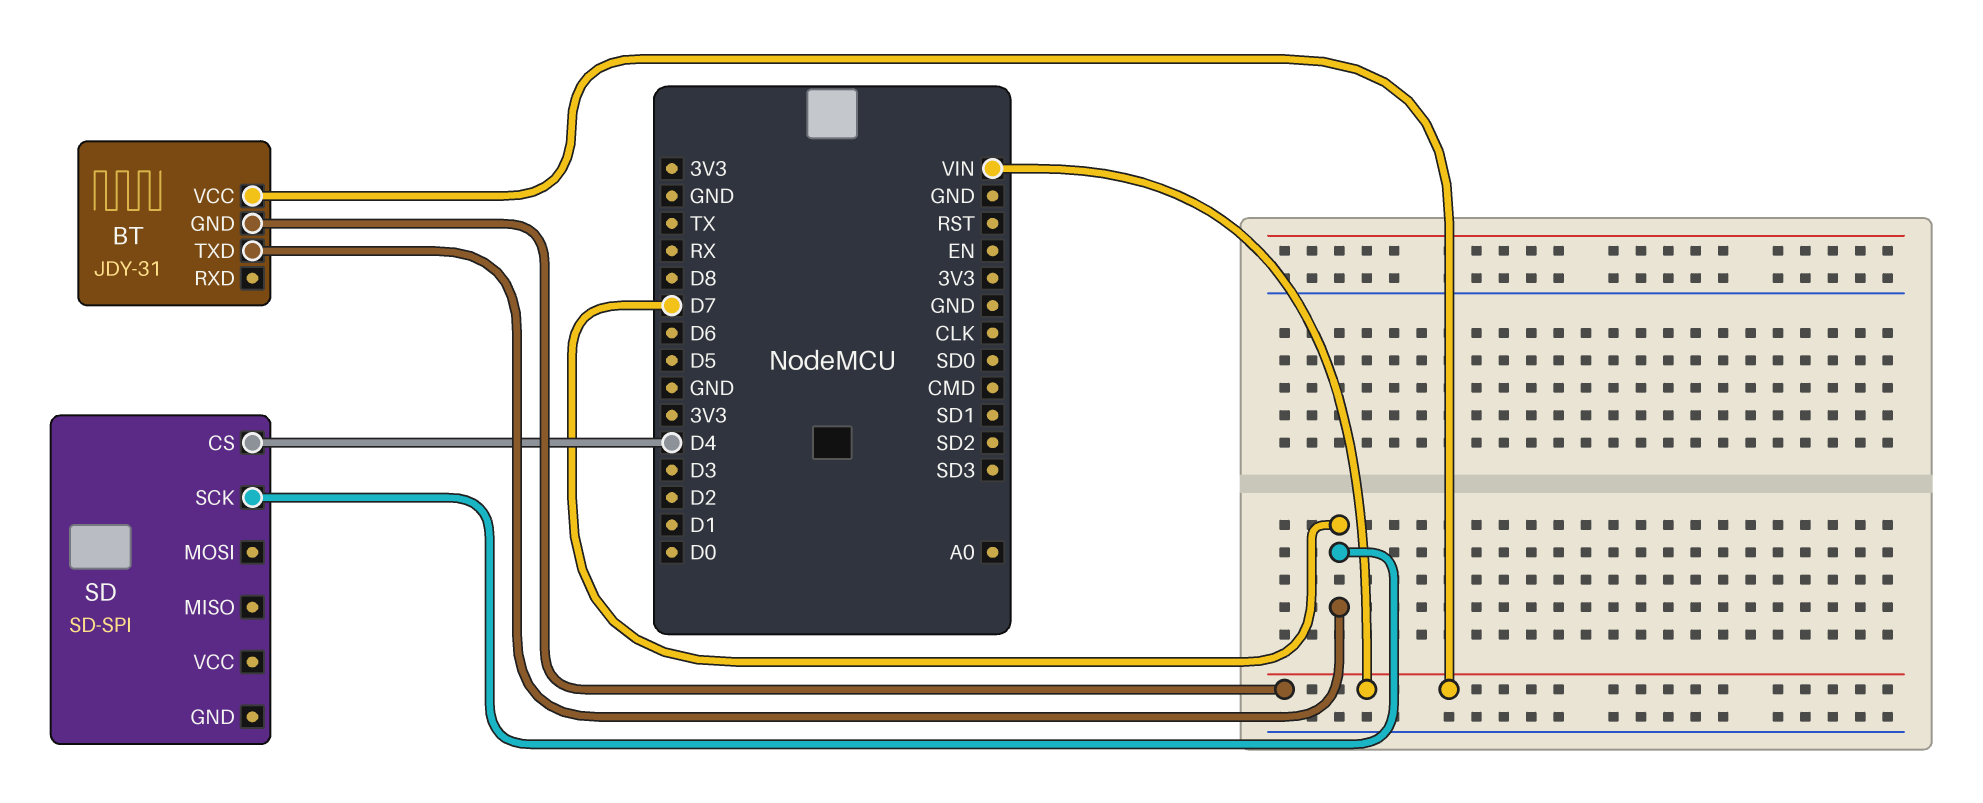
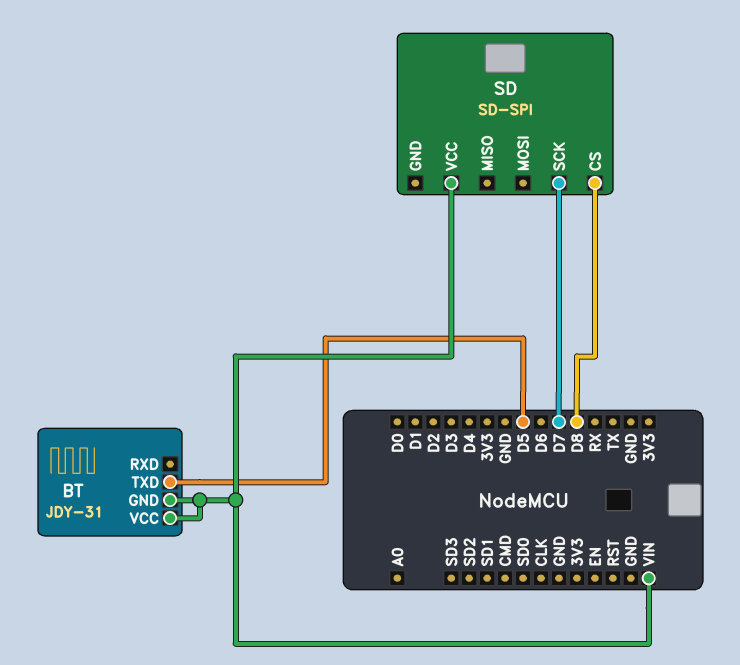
BT pin TXD: D7 -> D5
SD pin CS: D4 -> D8
SD pin VCC: none -> VIN

